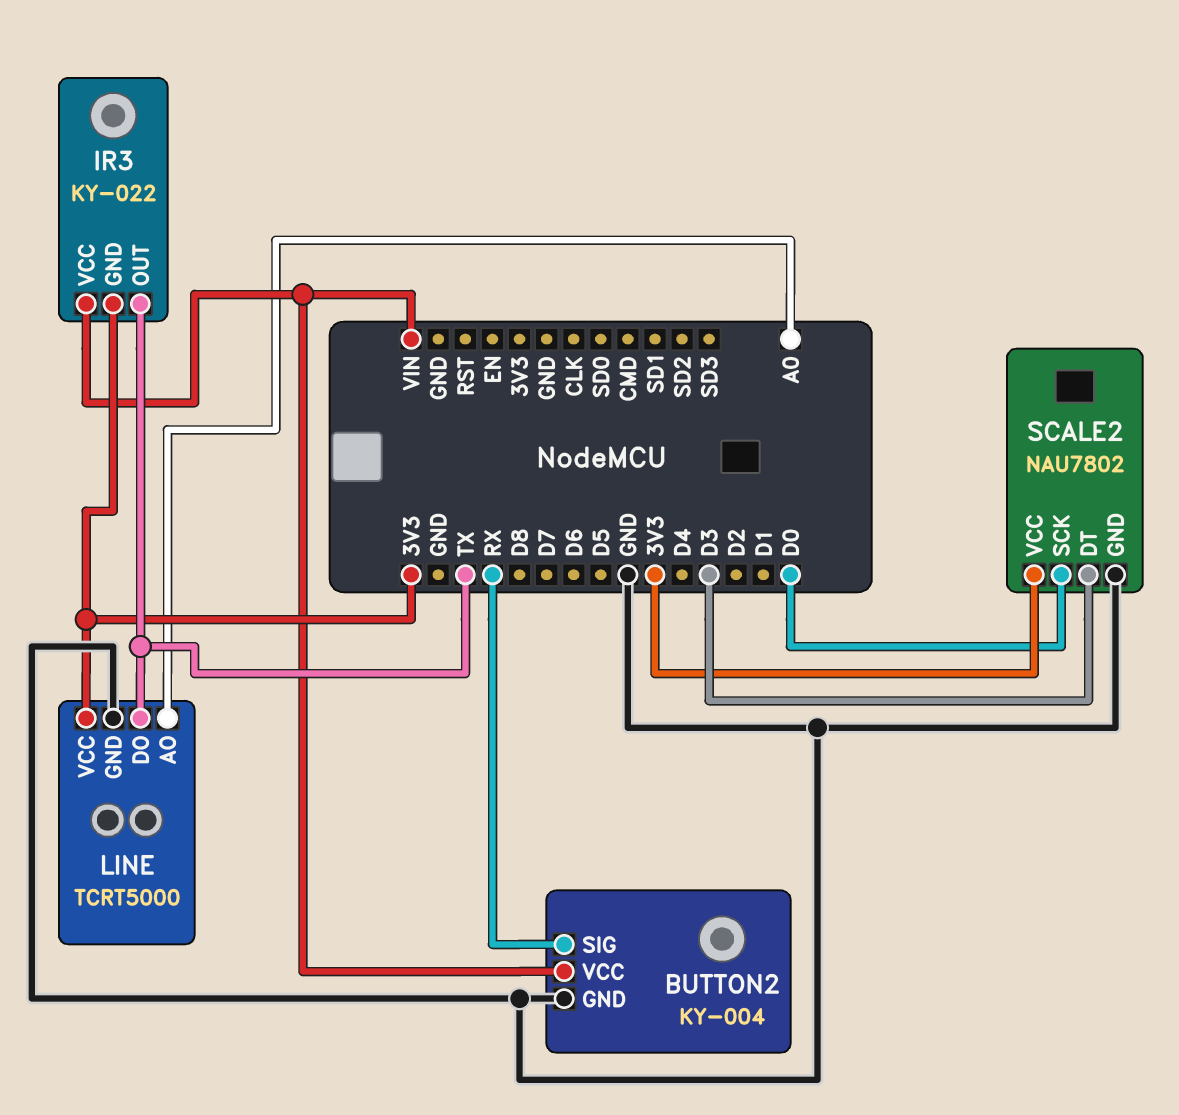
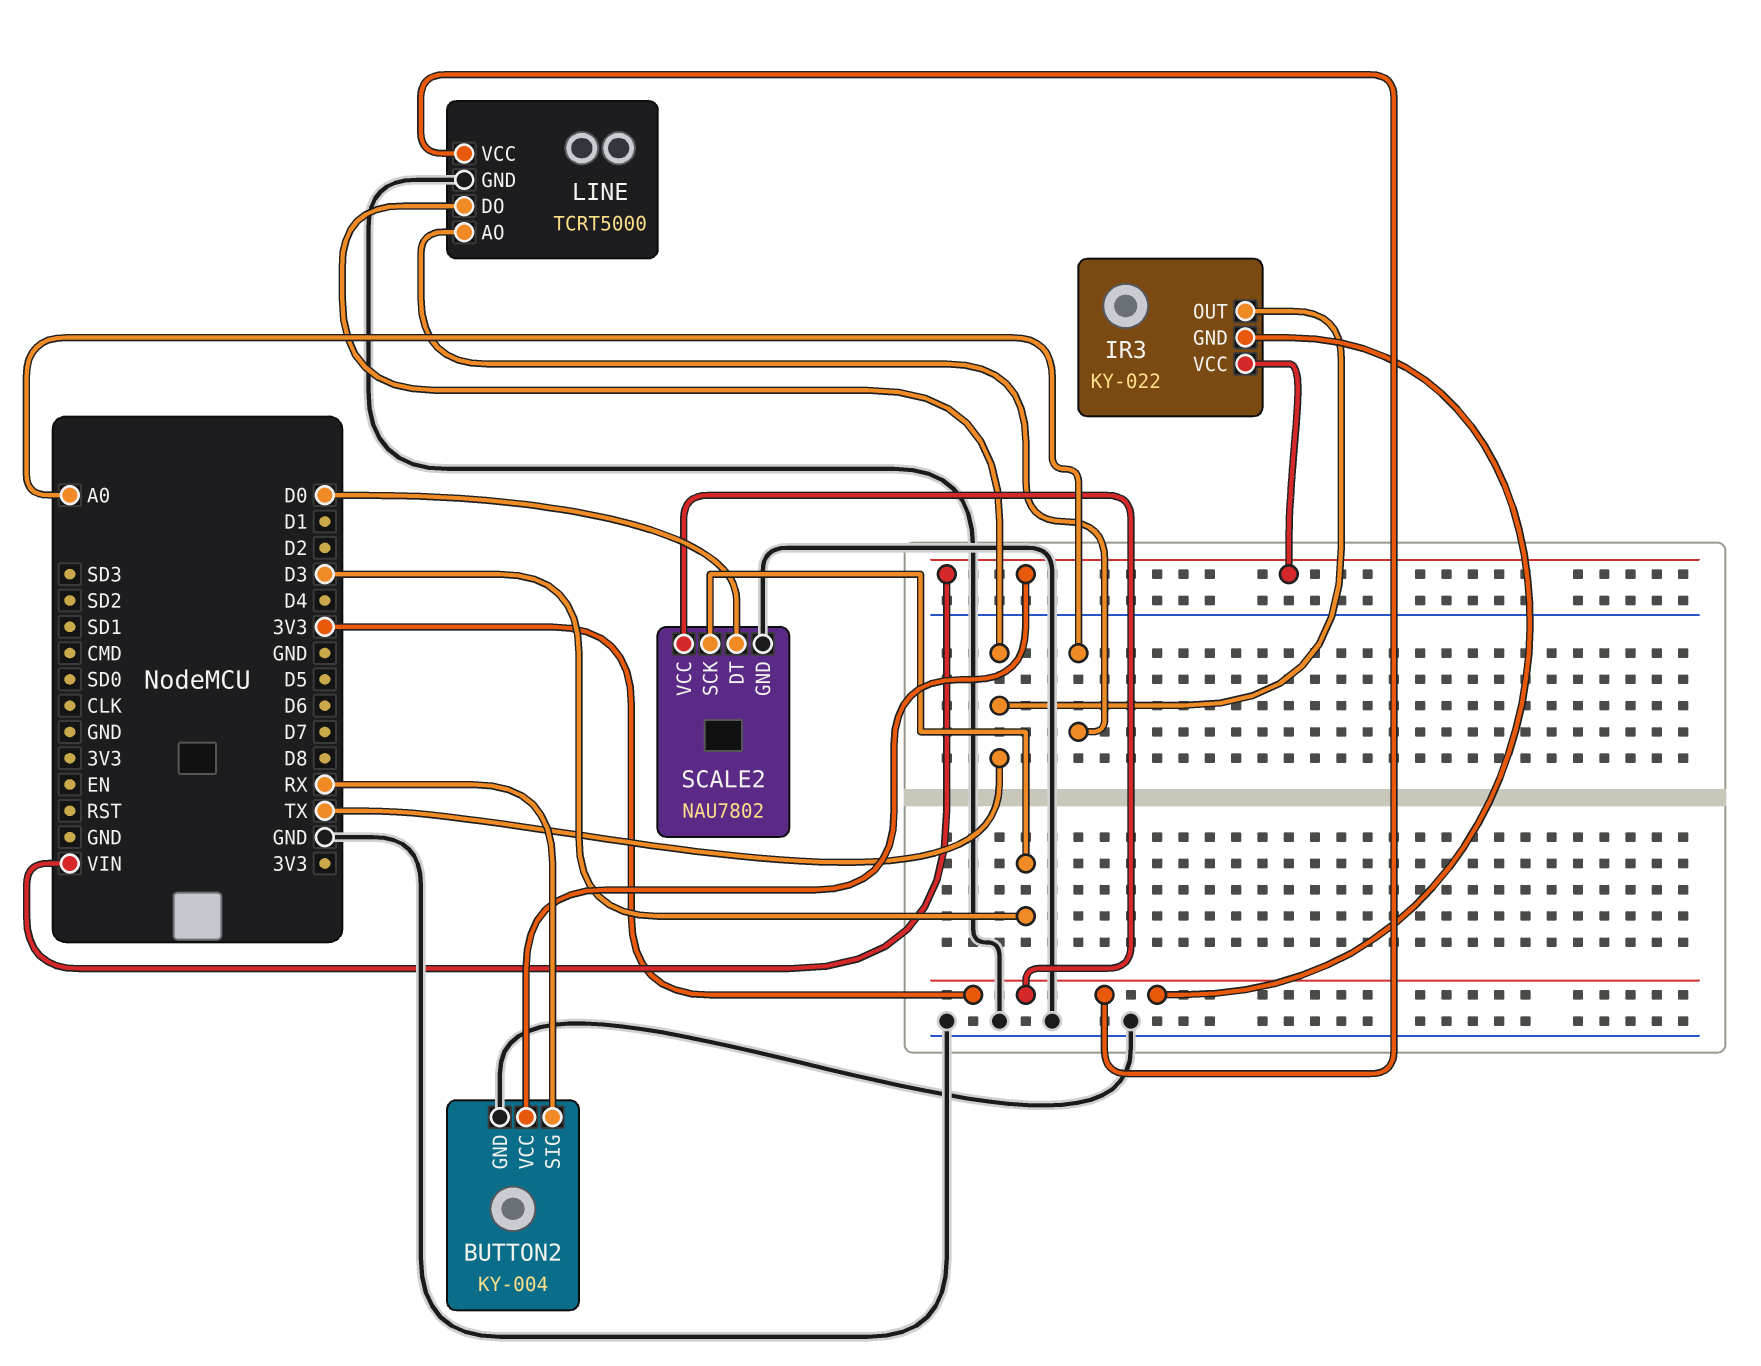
SCALE2 pin DT: D3 -> D0
SCALE2 pin SCK: D0 -> D3

